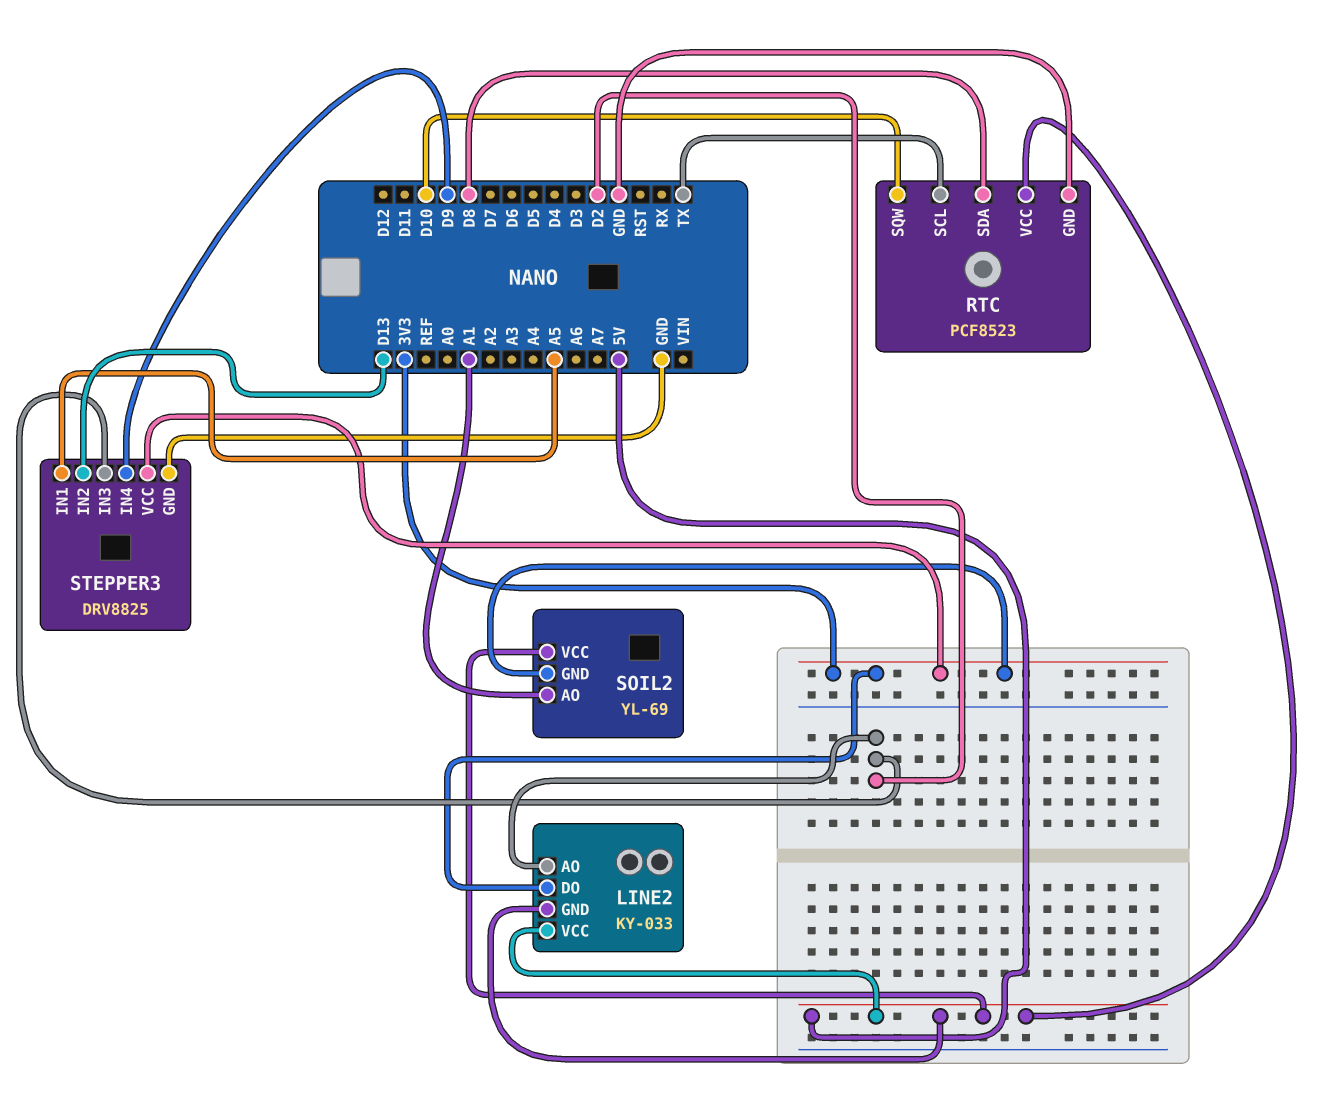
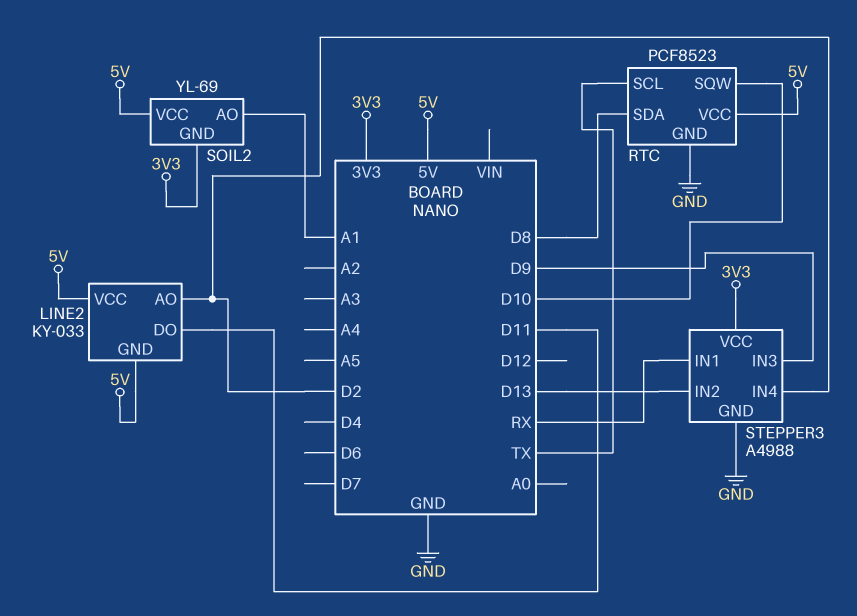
LINE2 pin DO: 3V3 -> D11
STEPPER3: DRV8825 -> A4988
STEPPER3 pin IN1: A5 -> RX
STEPPER3 pin IN3: D2 -> D9
STEPPER3 pin IN4: D9 -> D2

